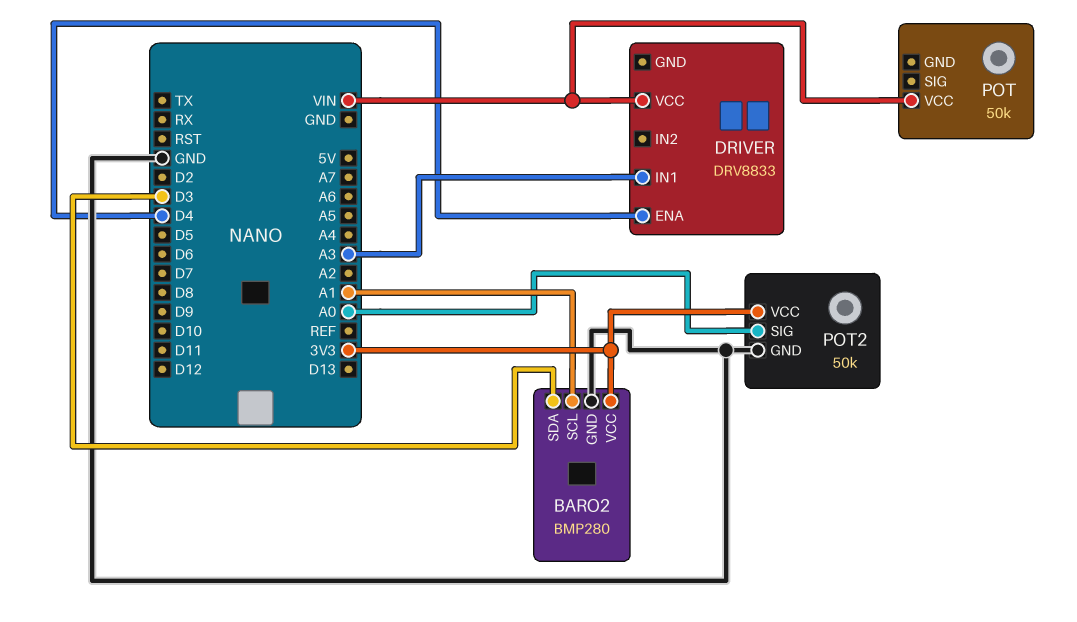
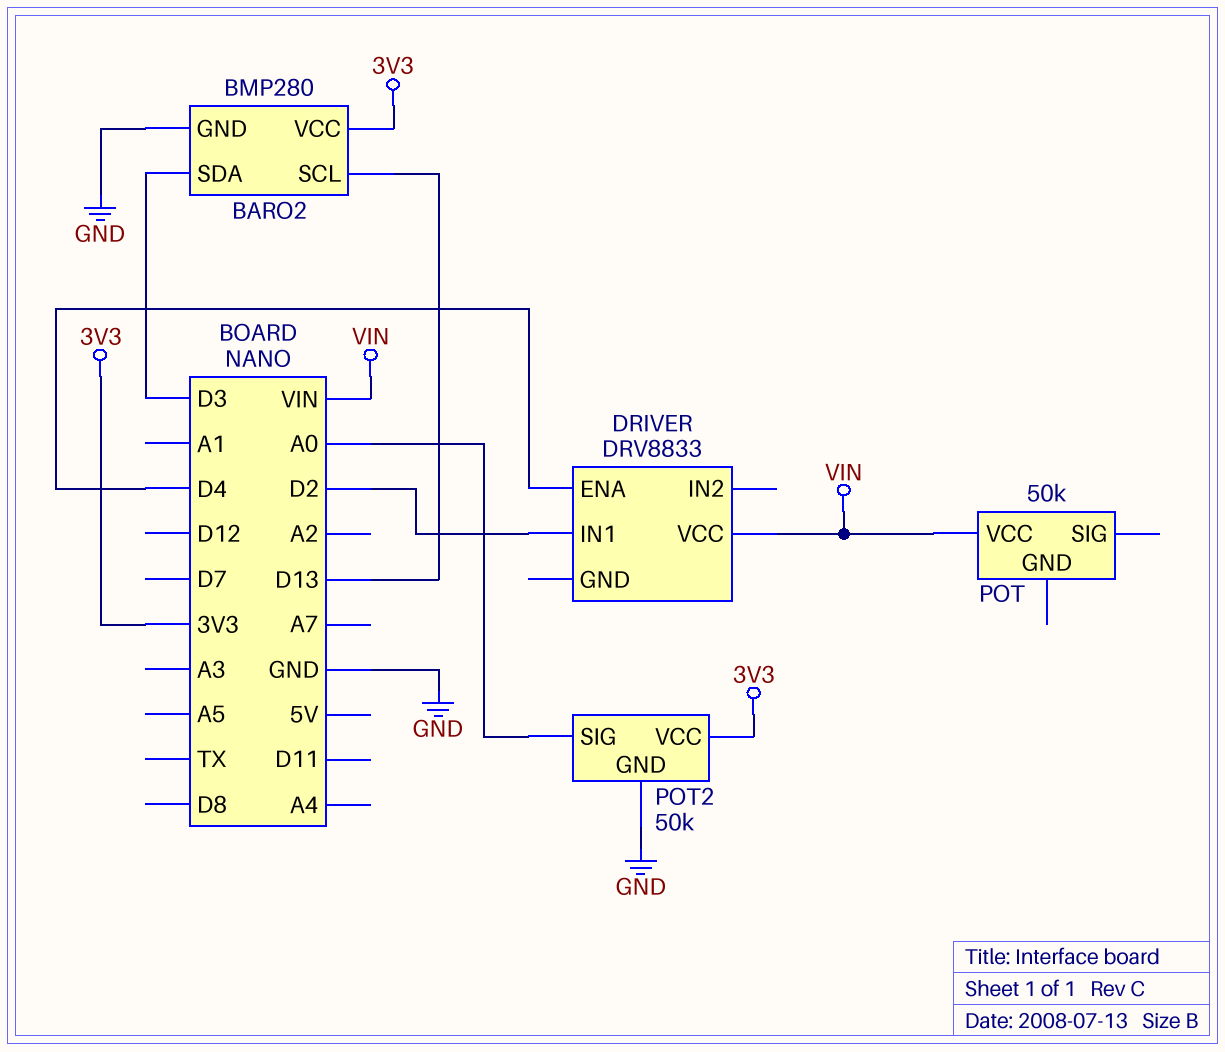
BARO2 pin SCL: A1 -> D13
DRIVER pin IN1: A3 -> D2

